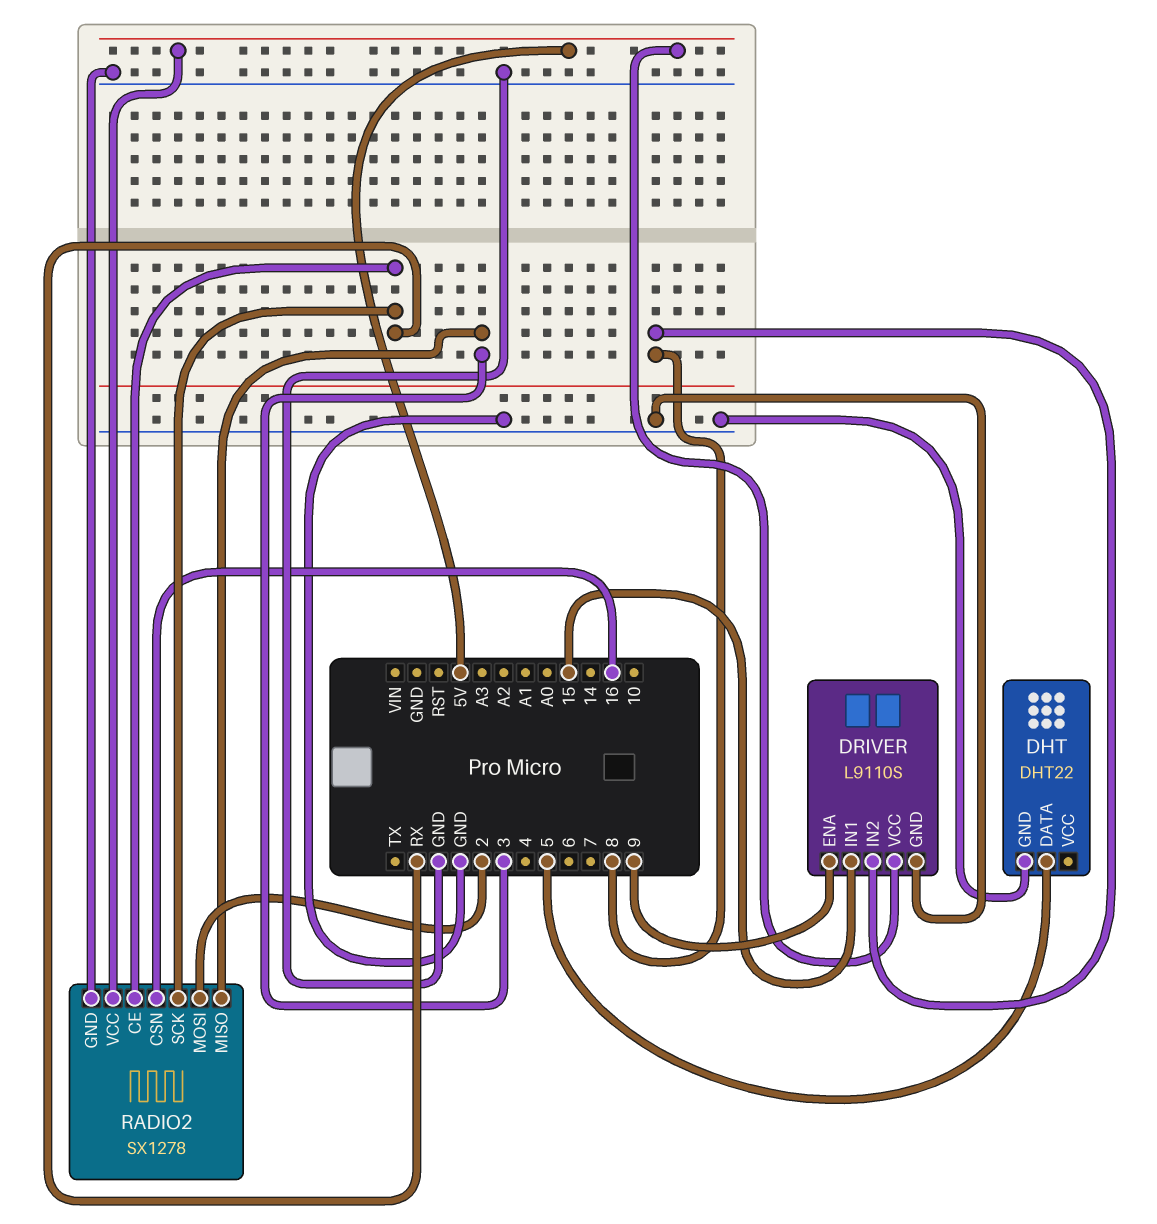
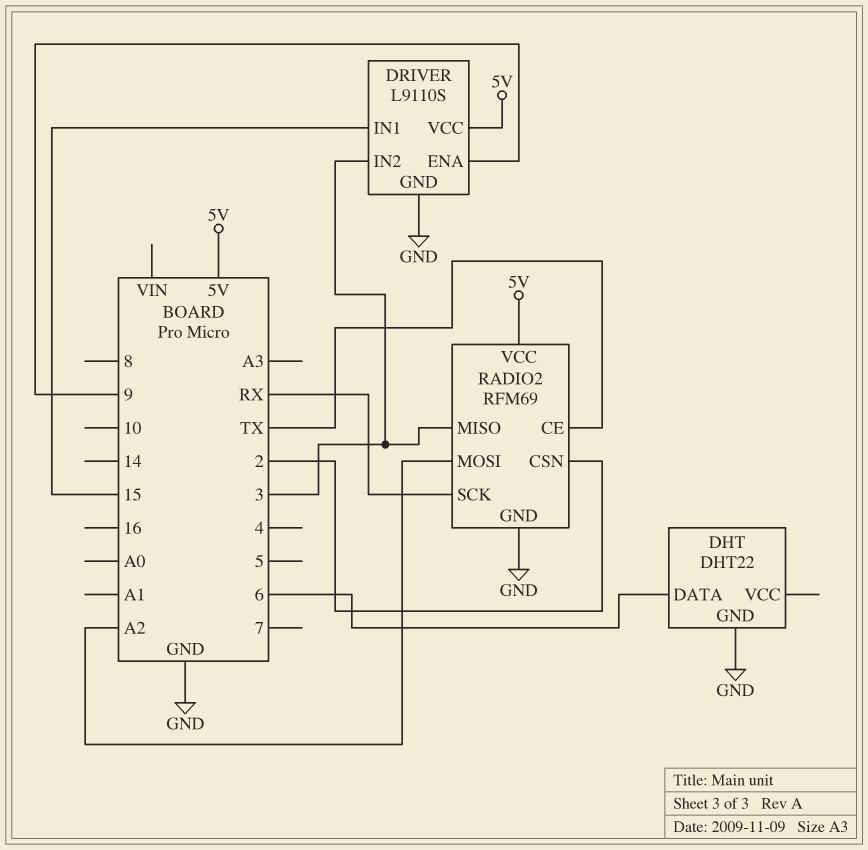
DHT pin DATA: 5 -> 6
DRIVER pin IN2: 8 -> 3
RADIO2: SX1278 -> RFM69
RADIO2 pin CE: RX -> TX
RADIO2 pin CSN: 16 -> 2
RADIO2 pin MOSI: 2 -> A2

